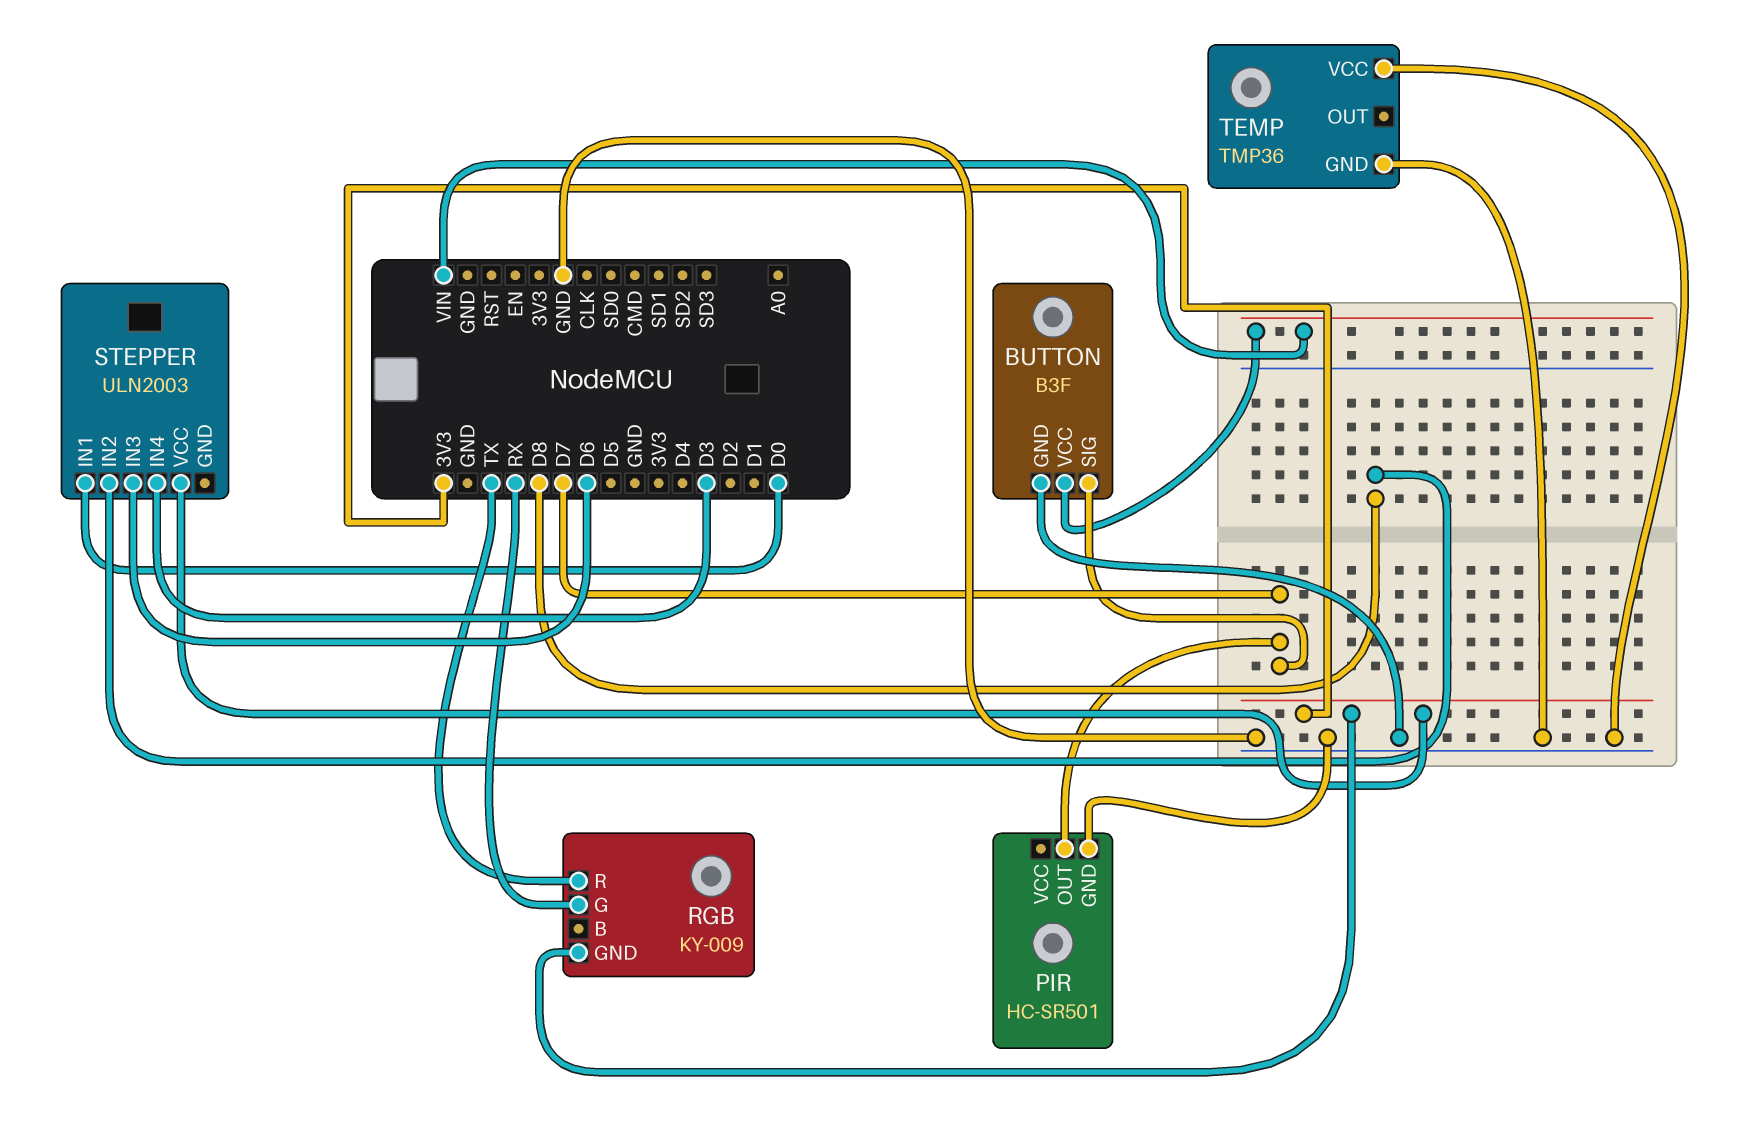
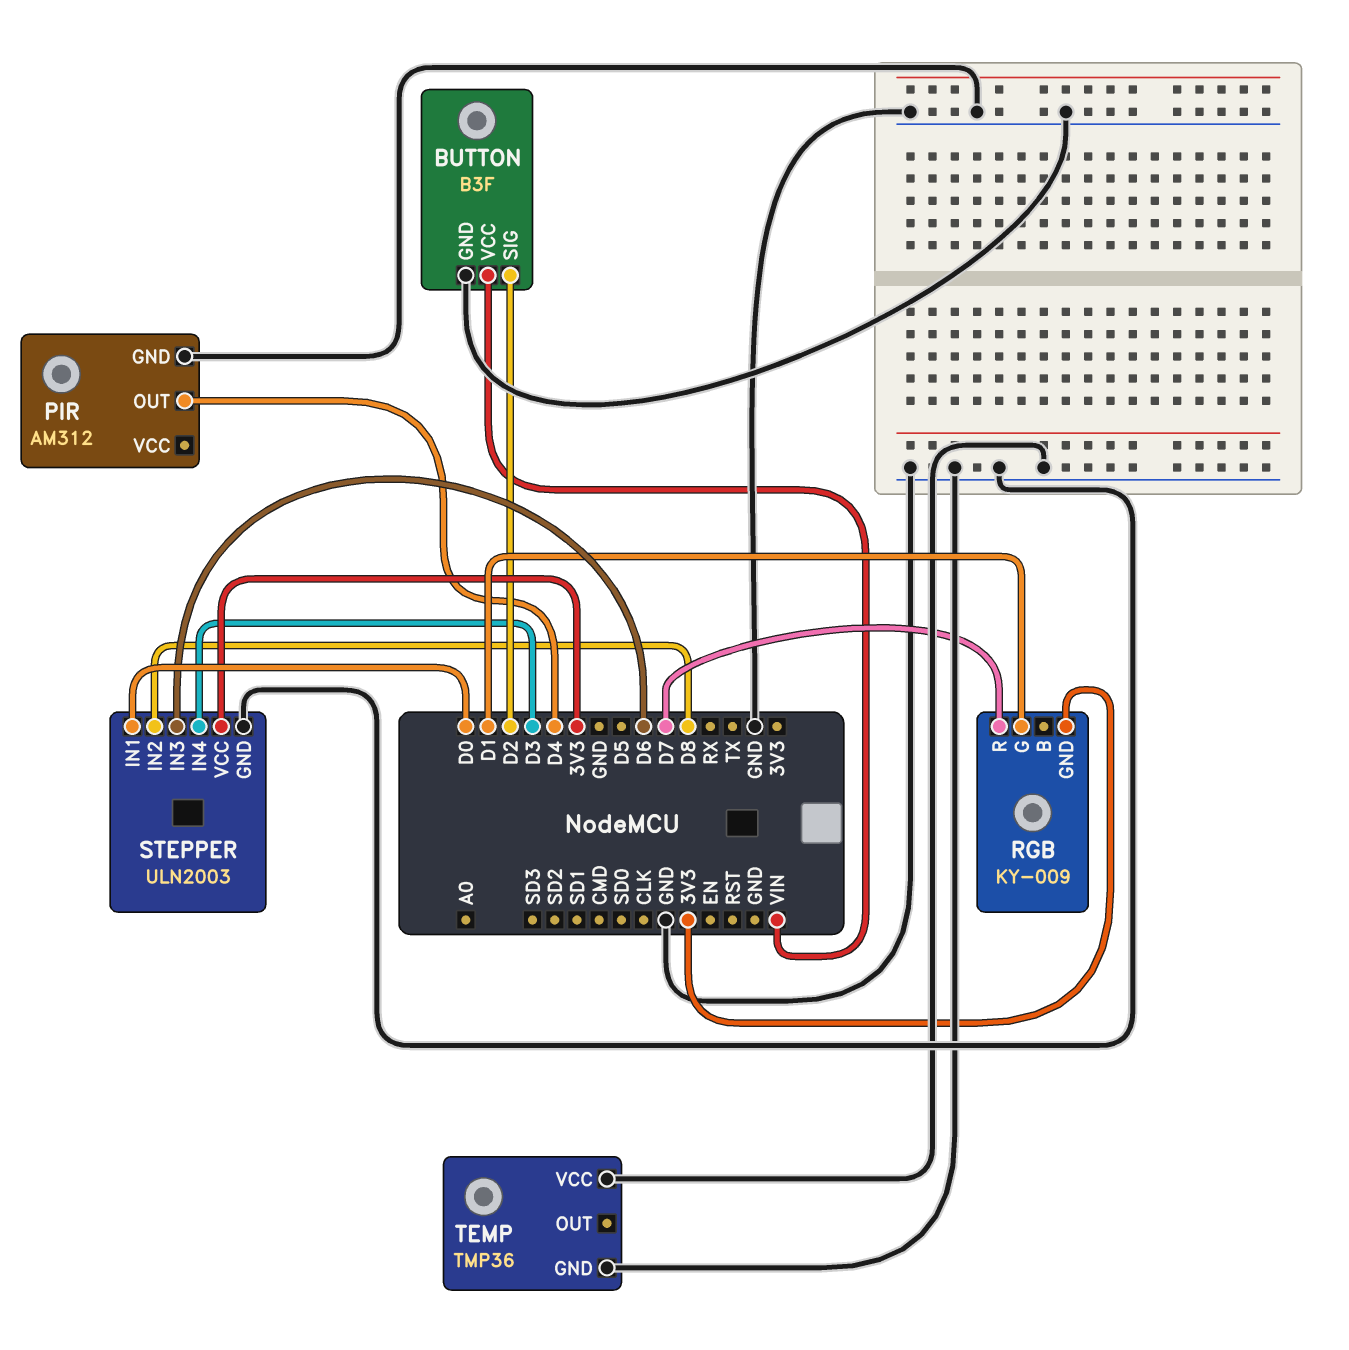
BUTTON pin SIG: D7 -> D2
PIR: HC-SR501 -> AM312
PIR pin OUT: D7 -> D4
RGB pin G: RX -> D1
RGB pin R: TX -> D7
STEPPER pin GND: none -> GND

